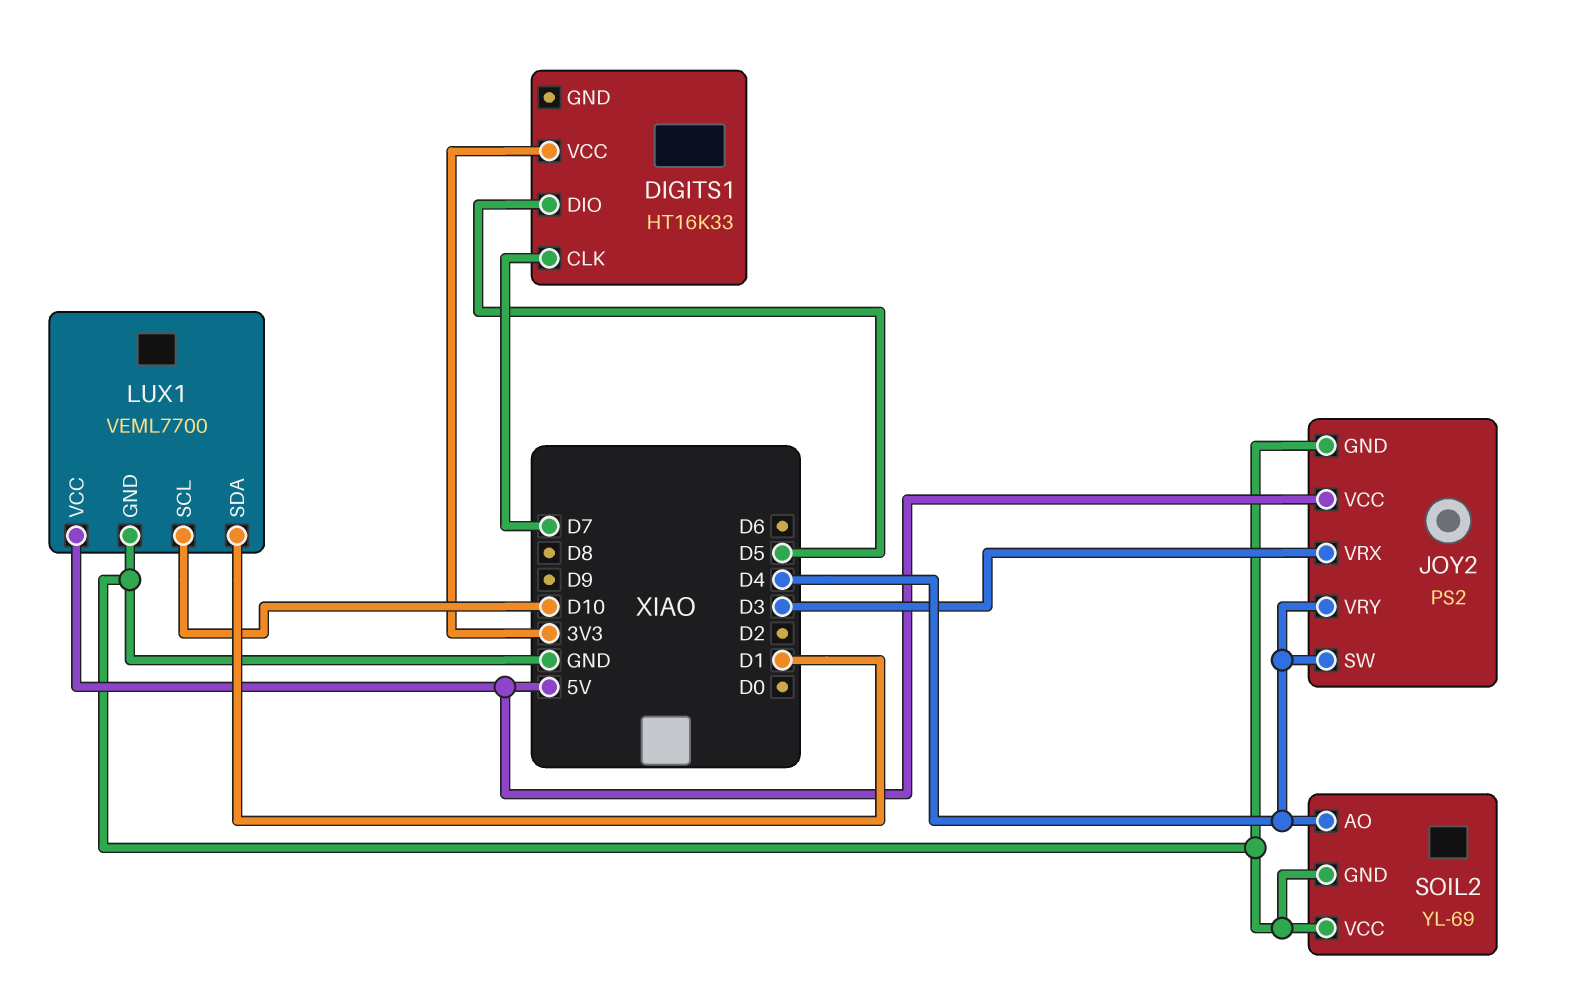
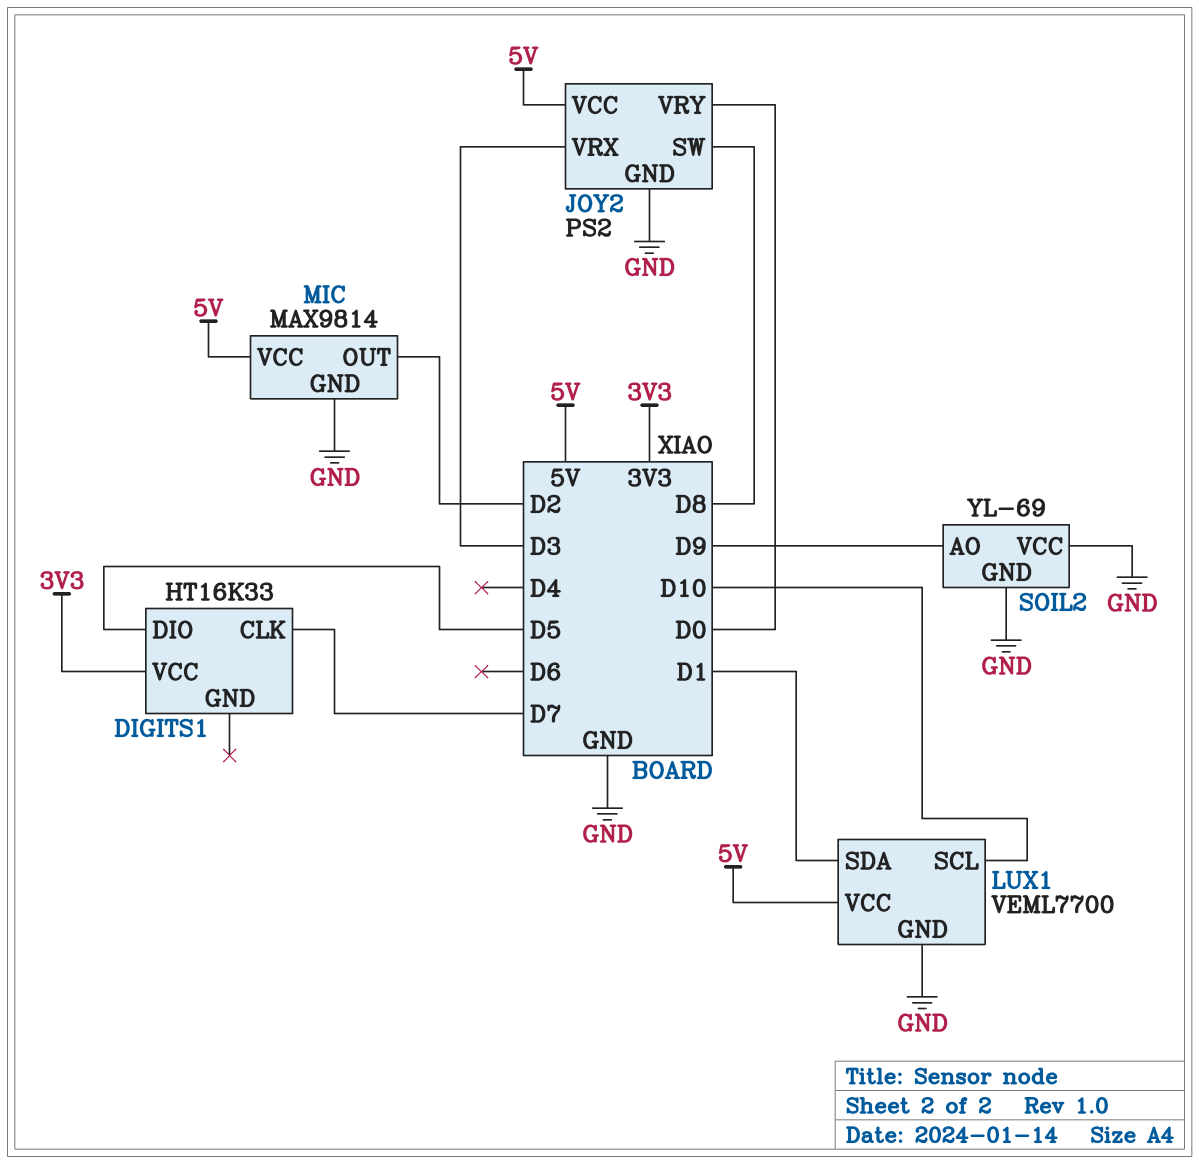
JOY2 pin SW: D4 -> D8
JOY2 pin VRY: D4 -> D0
MIC: none -> MAX9814
MIC pin GND: none -> GND
MIC pin OUT: none -> D2
MIC pin VCC: none -> 5V
SOIL2 pin AO: D4 -> D9

